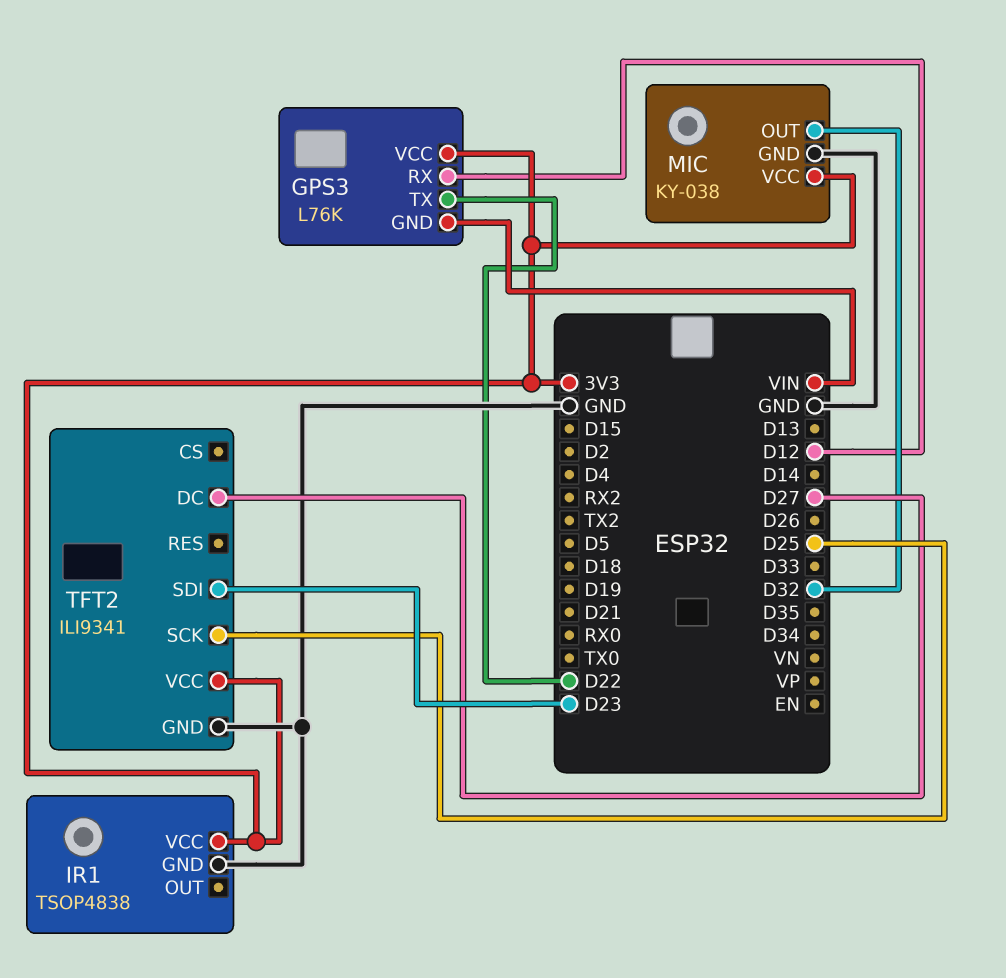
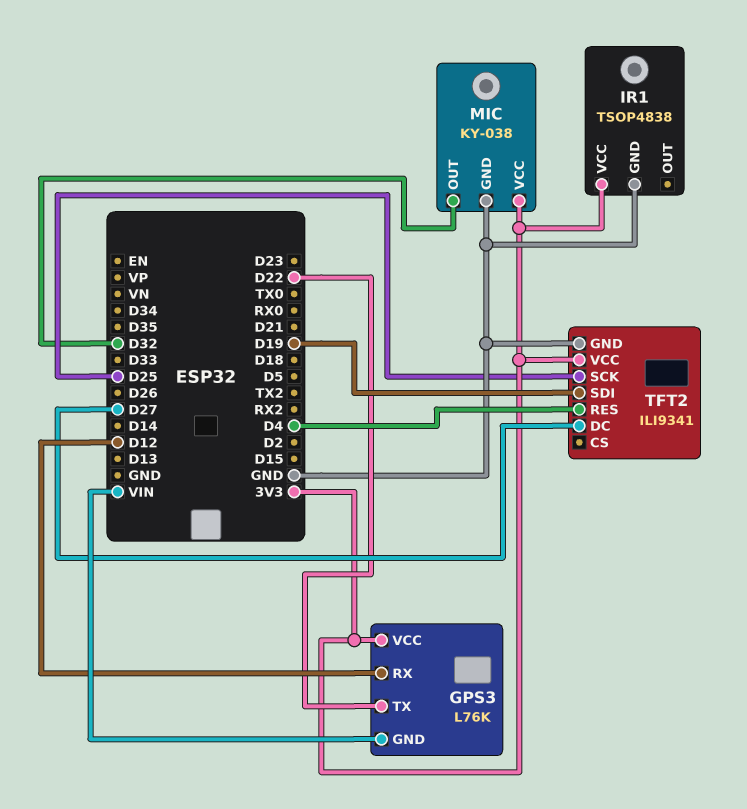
TFT2 pin RES: none -> D4
TFT2 pin SDI: D23 -> D19

